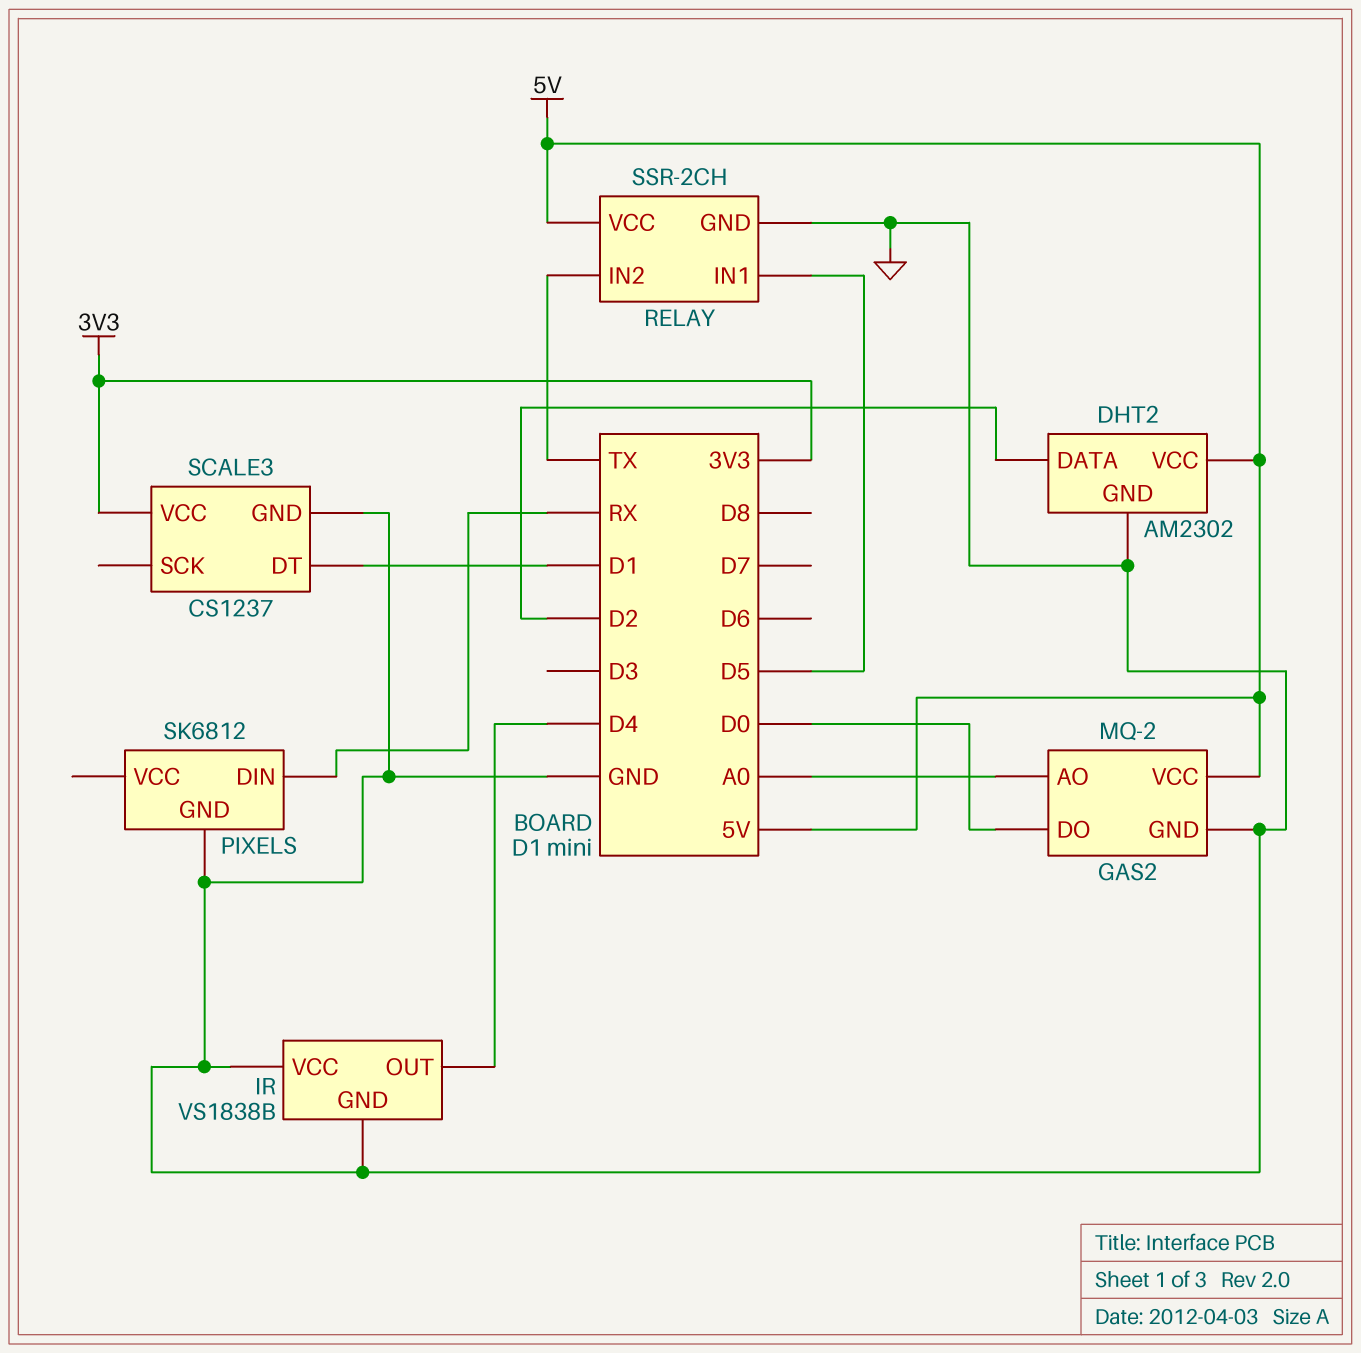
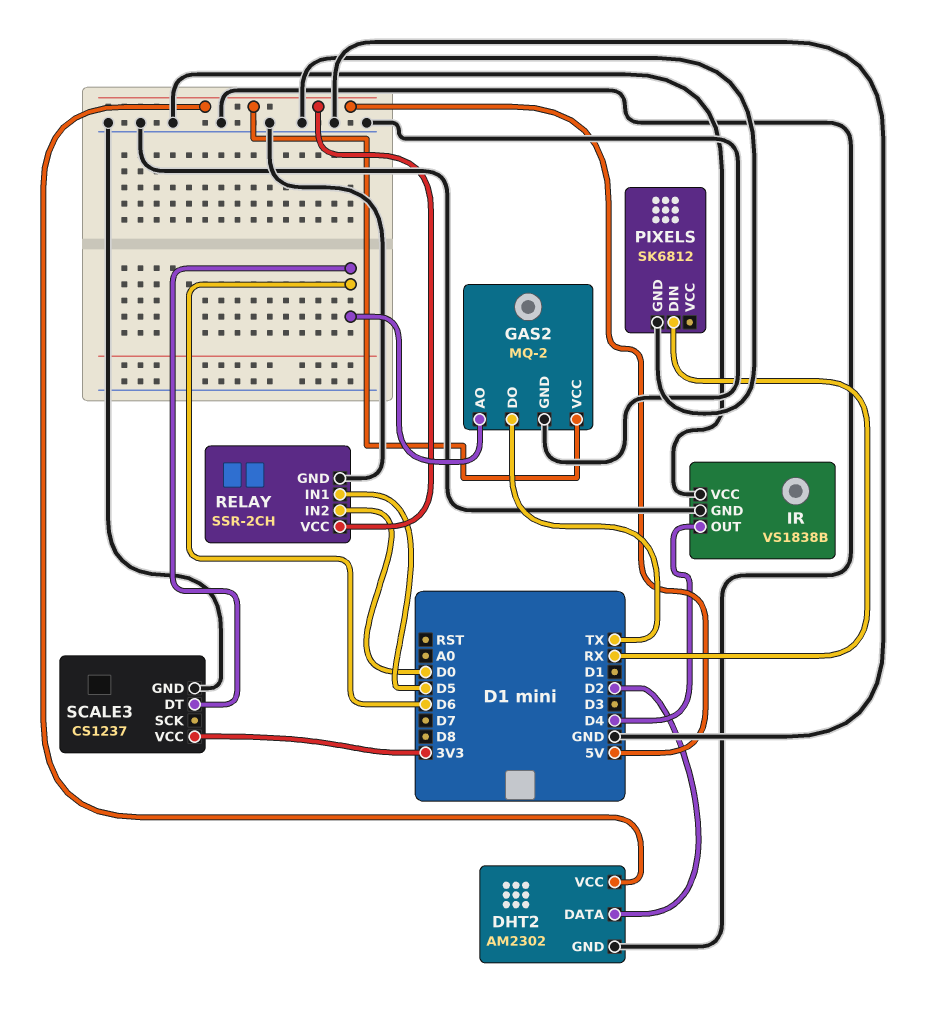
GAS2 pin AO: A0 -> D6
GAS2 pin DO: D0 -> TX
RELAY pin IN2: TX -> D0
SCALE3 pin DT: D1 -> D6

